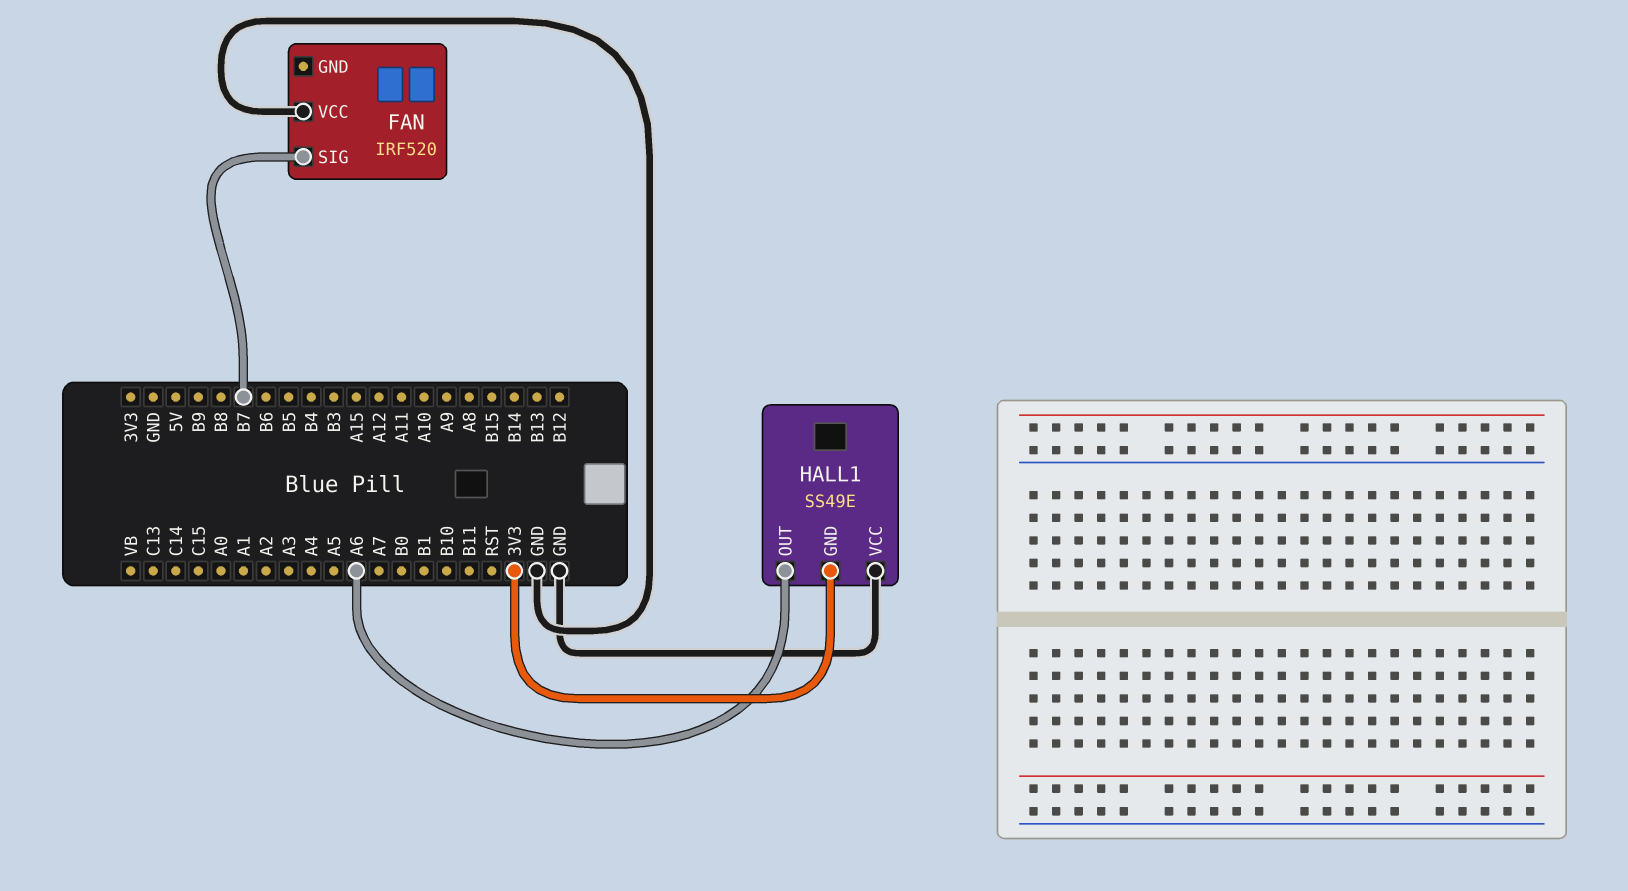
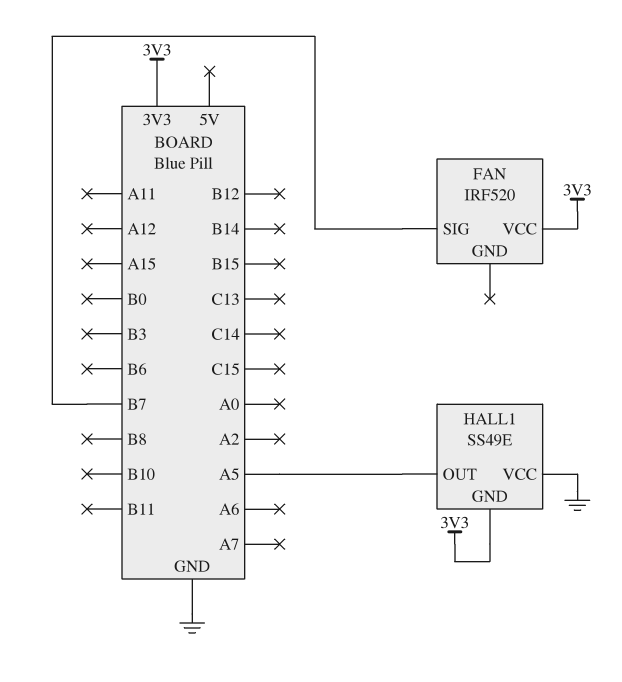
FAN pin VCC: GND -> 3V3
HALL1 pin OUT: A6 -> A5

